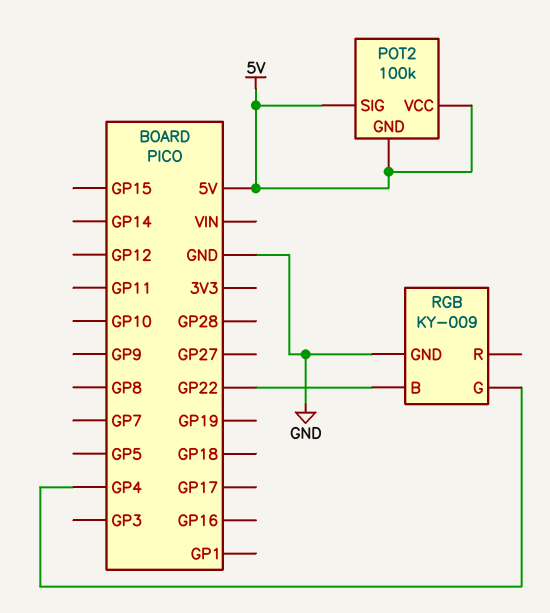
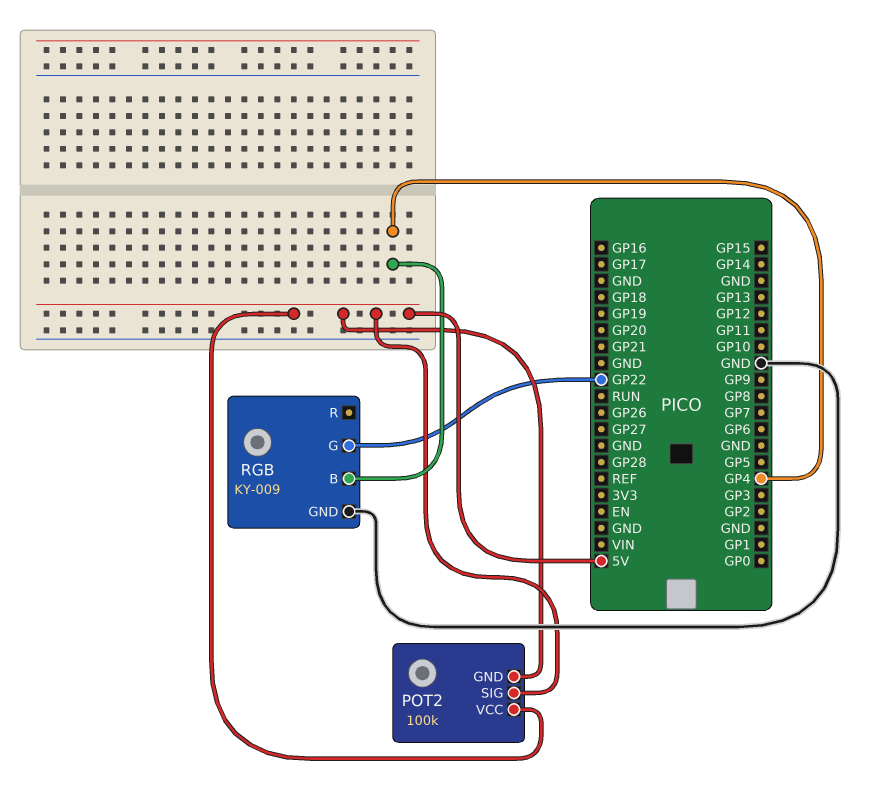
RGB pin B: GP22 -> GP4
RGB pin G: GP4 -> GP22

